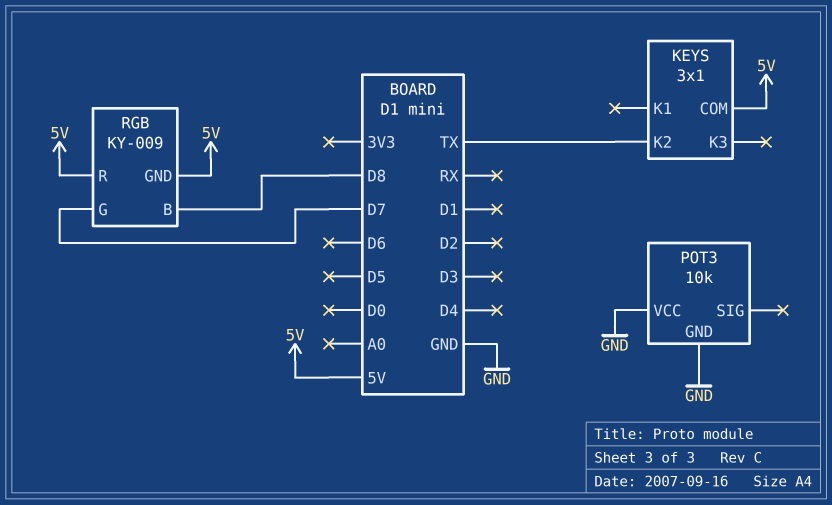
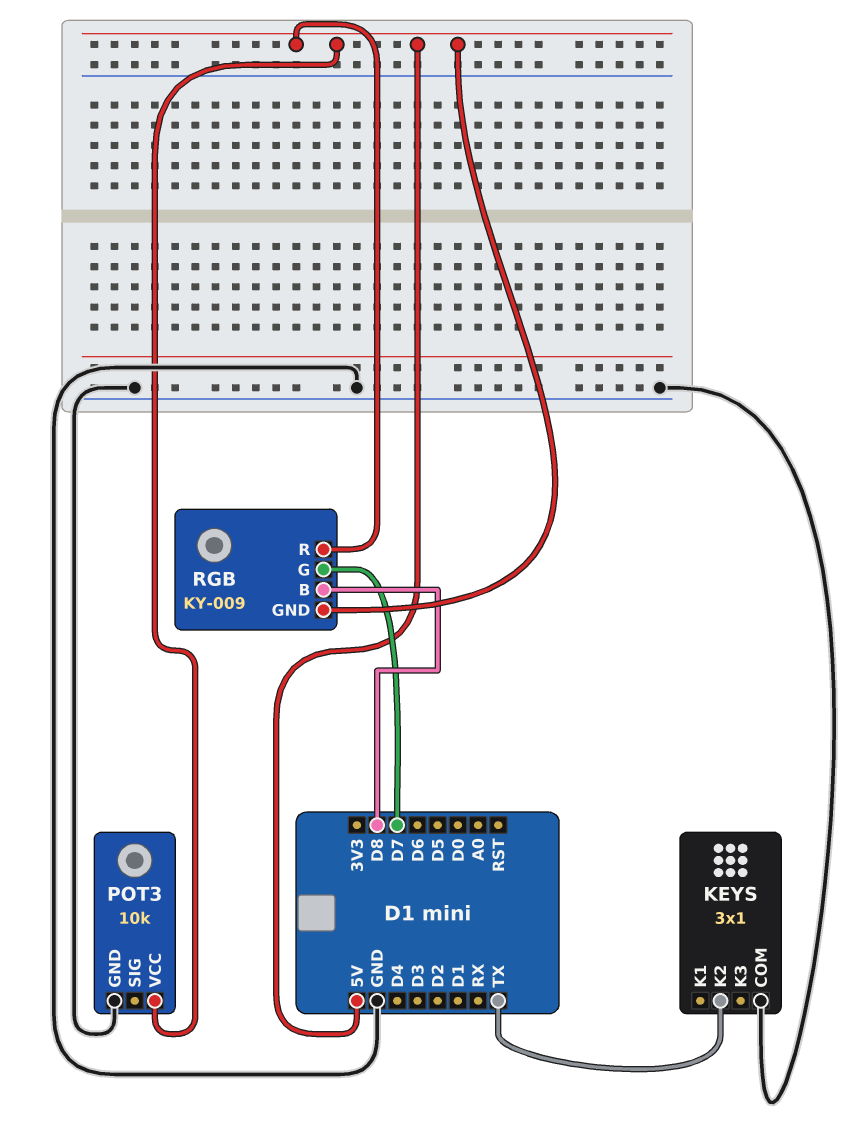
KEYS pin COM: 5V -> GND
POT3 pin VCC: GND -> 5V

